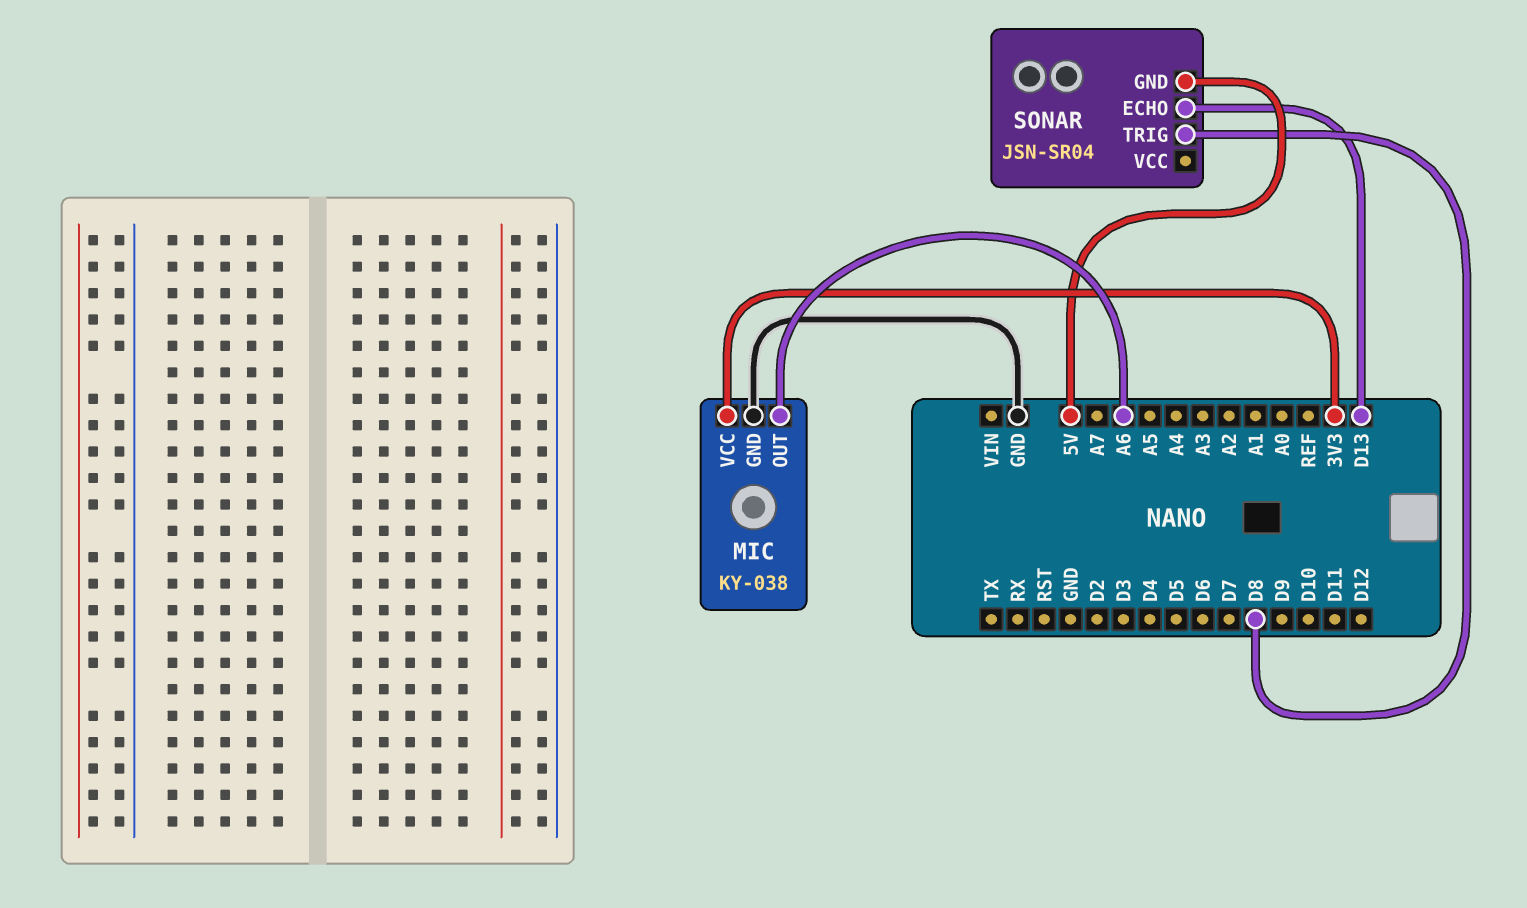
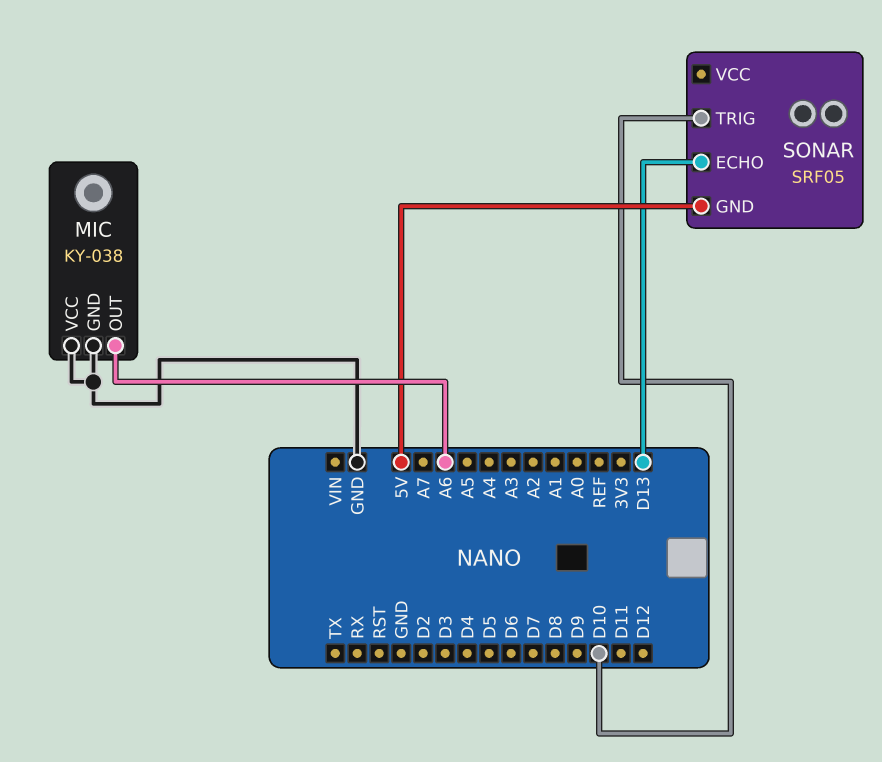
MIC pin VCC: 3V3 -> GND
SONAR: JSN-SR04 -> SRF05
SONAR pin TRIG: D8 -> D10

